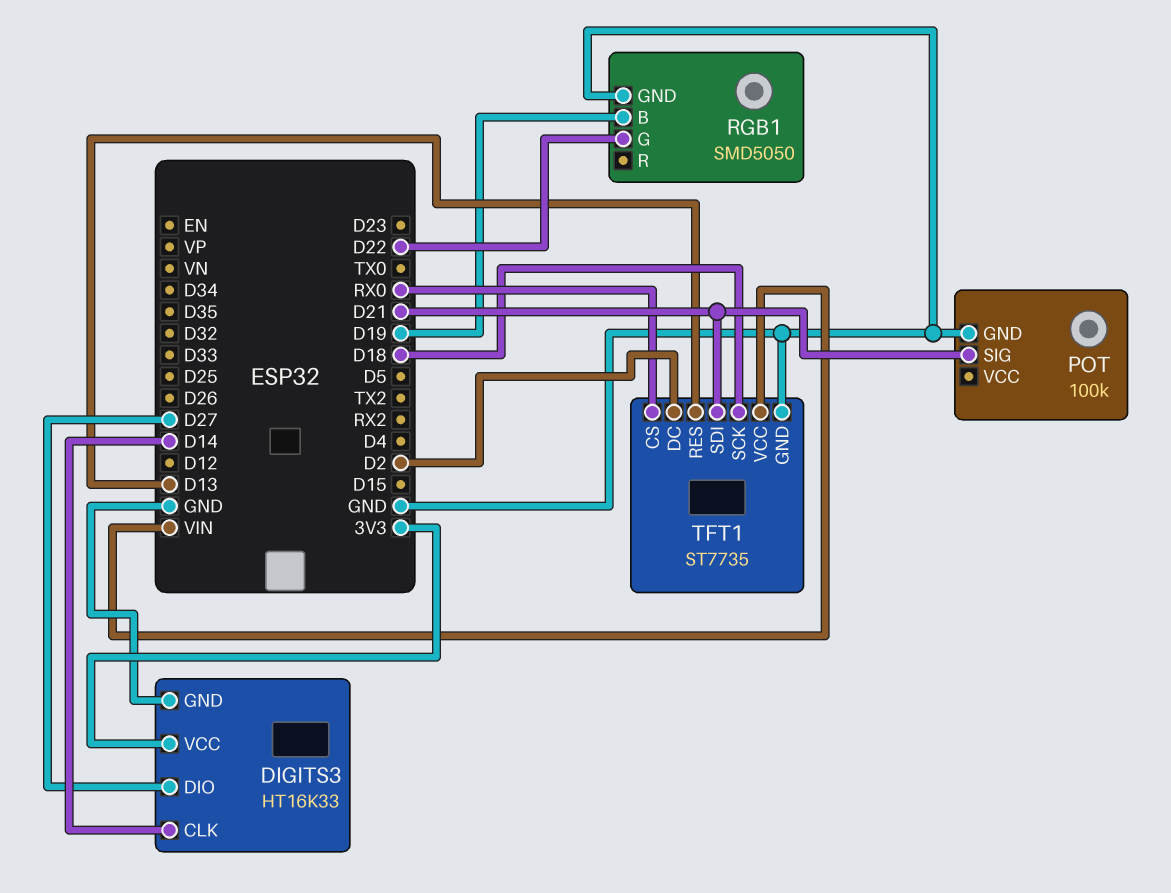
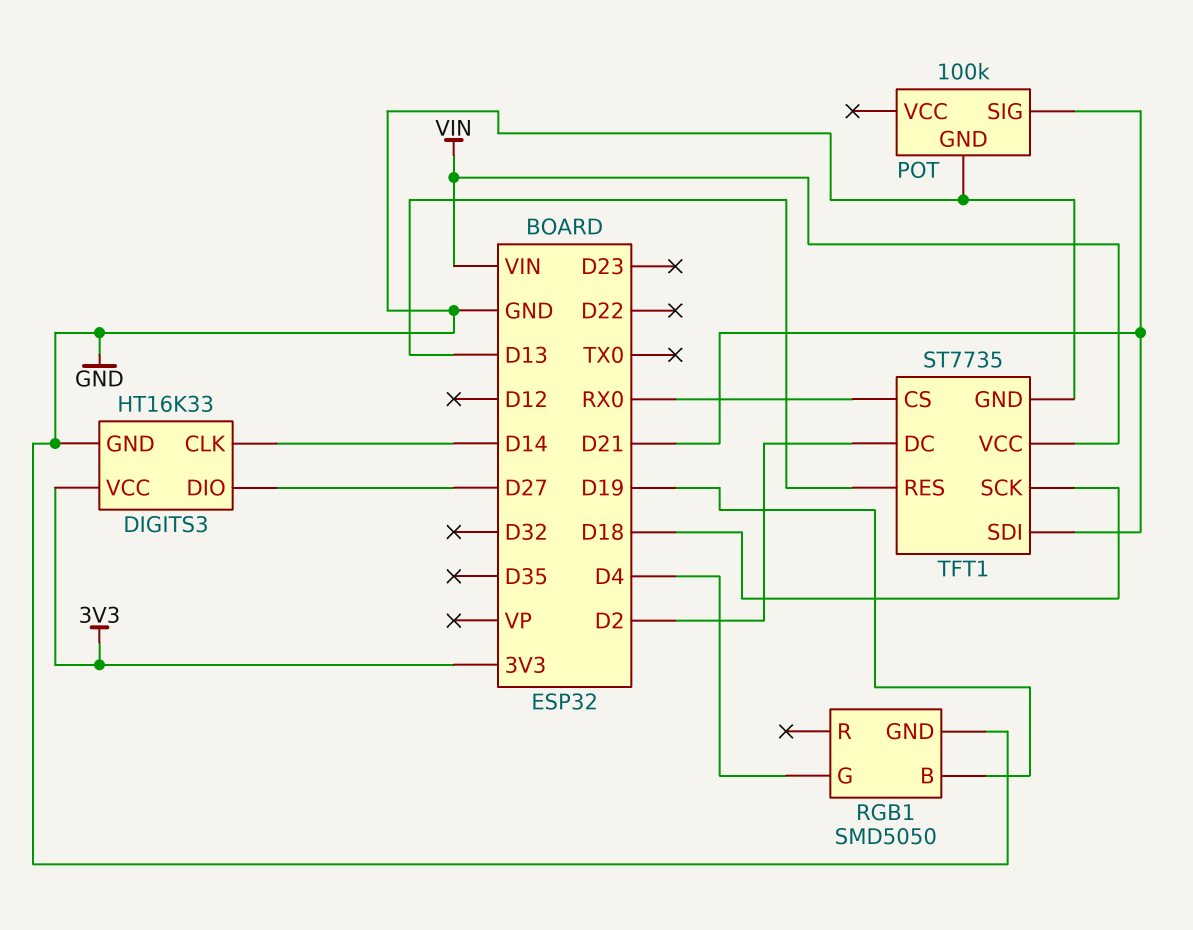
RGB1 pin G: D22 -> D4

